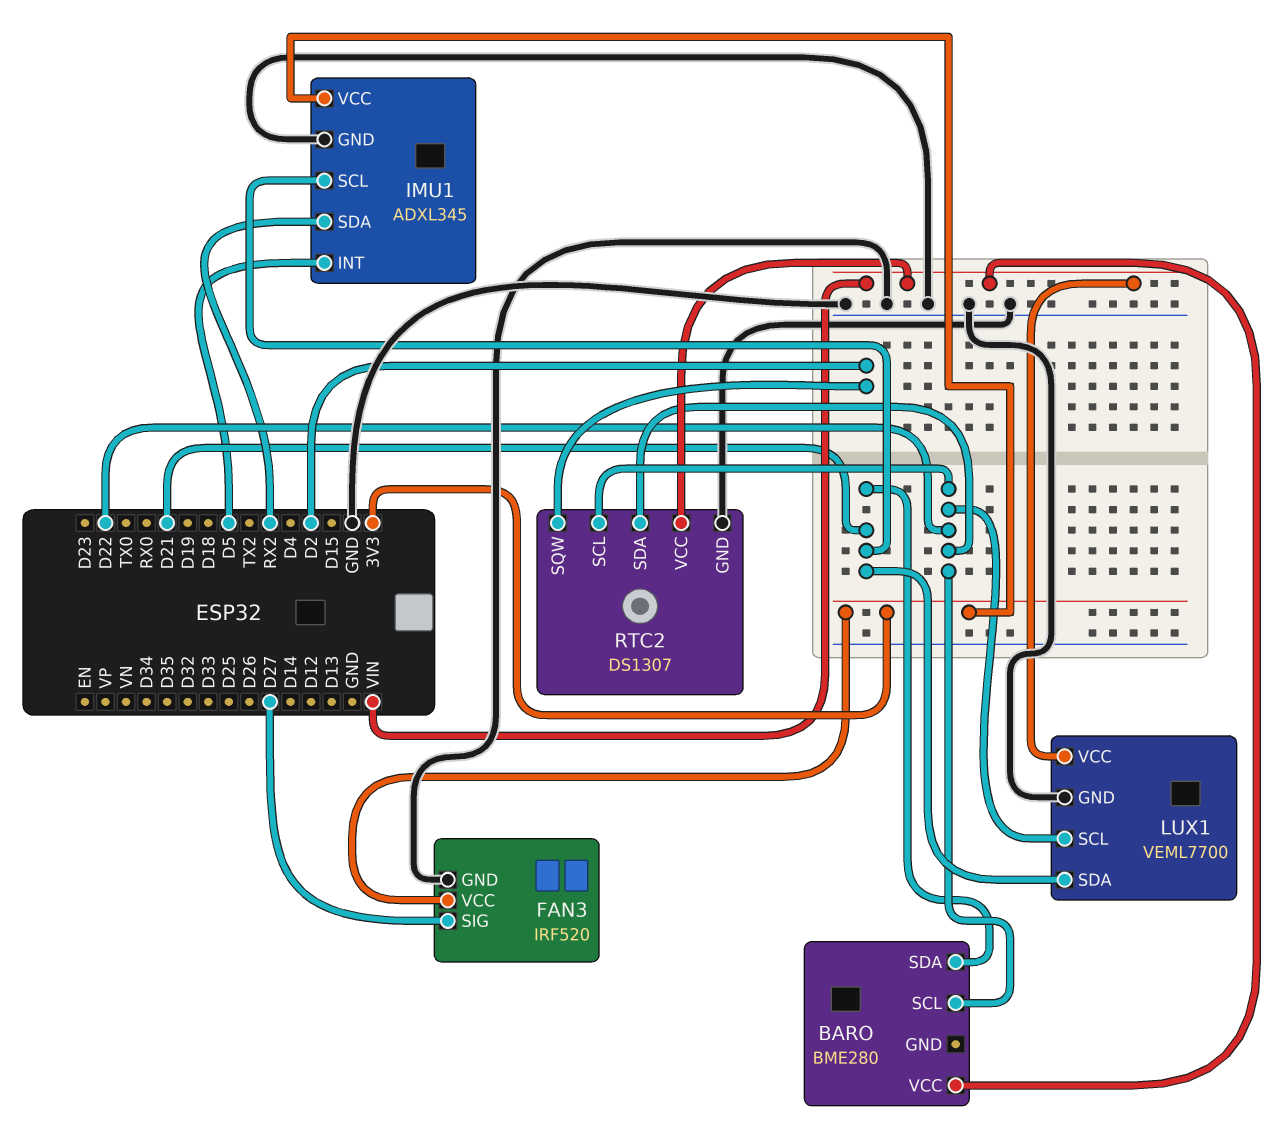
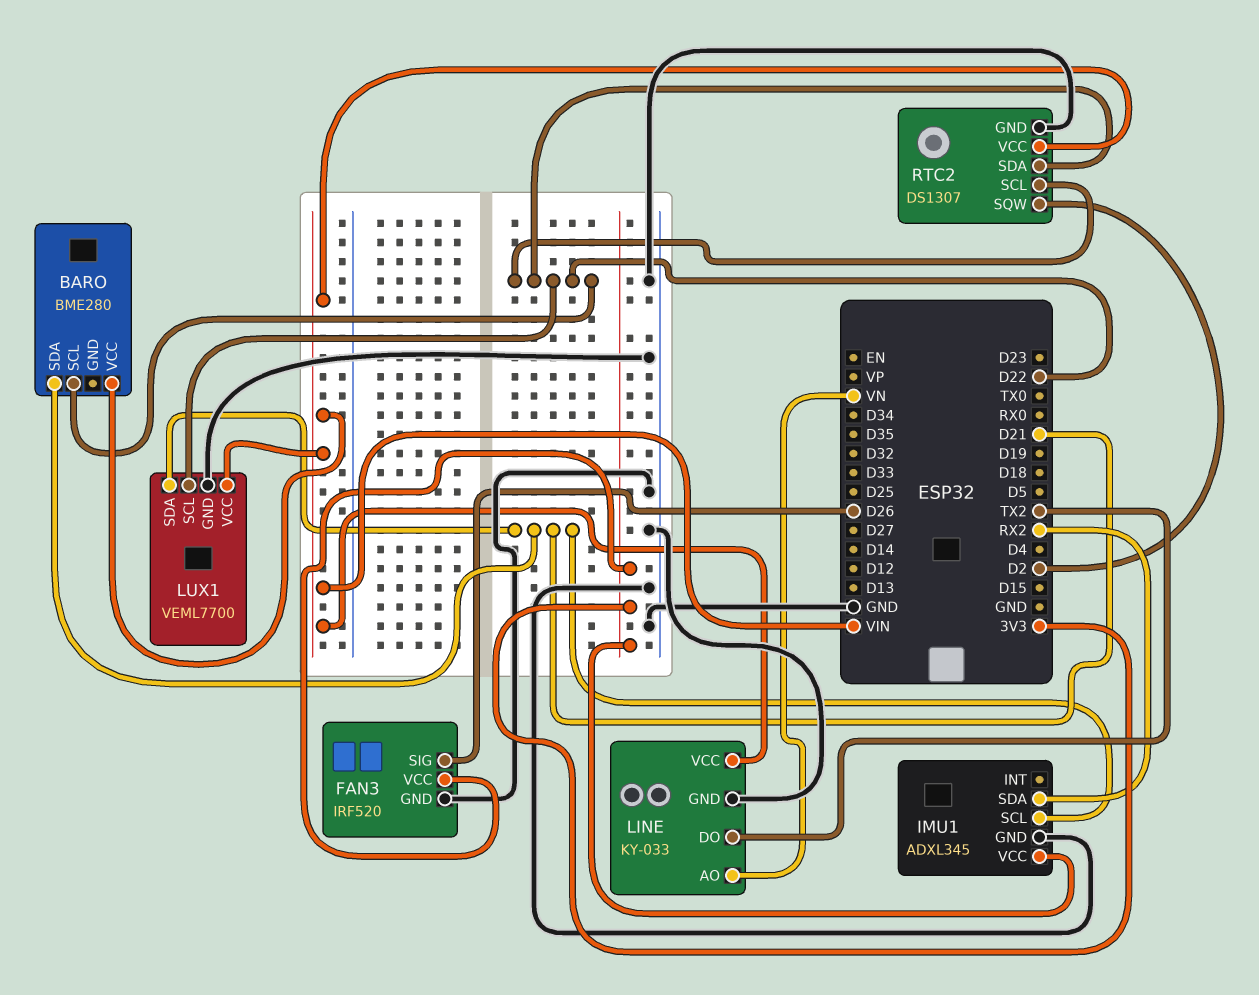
FAN3 pin SIG: D27 -> D26
IMU1 pin INT: D5 -> none
LINE: none -> KY-033
LINE pin AO: none -> VN
LINE pin DO: none -> TX2
LINE pin GND: none -> GND
LINE pin VCC: none -> VIN

